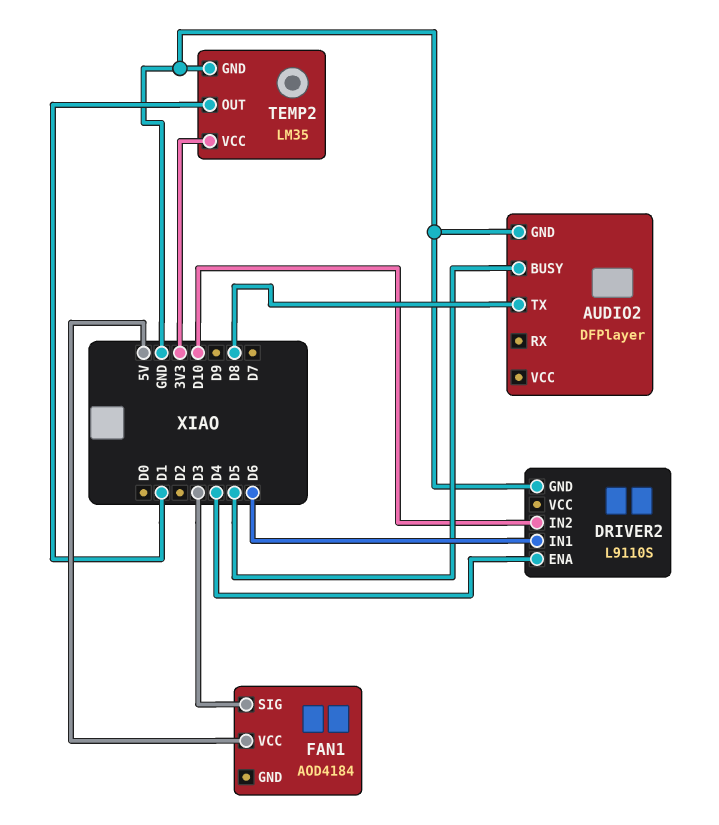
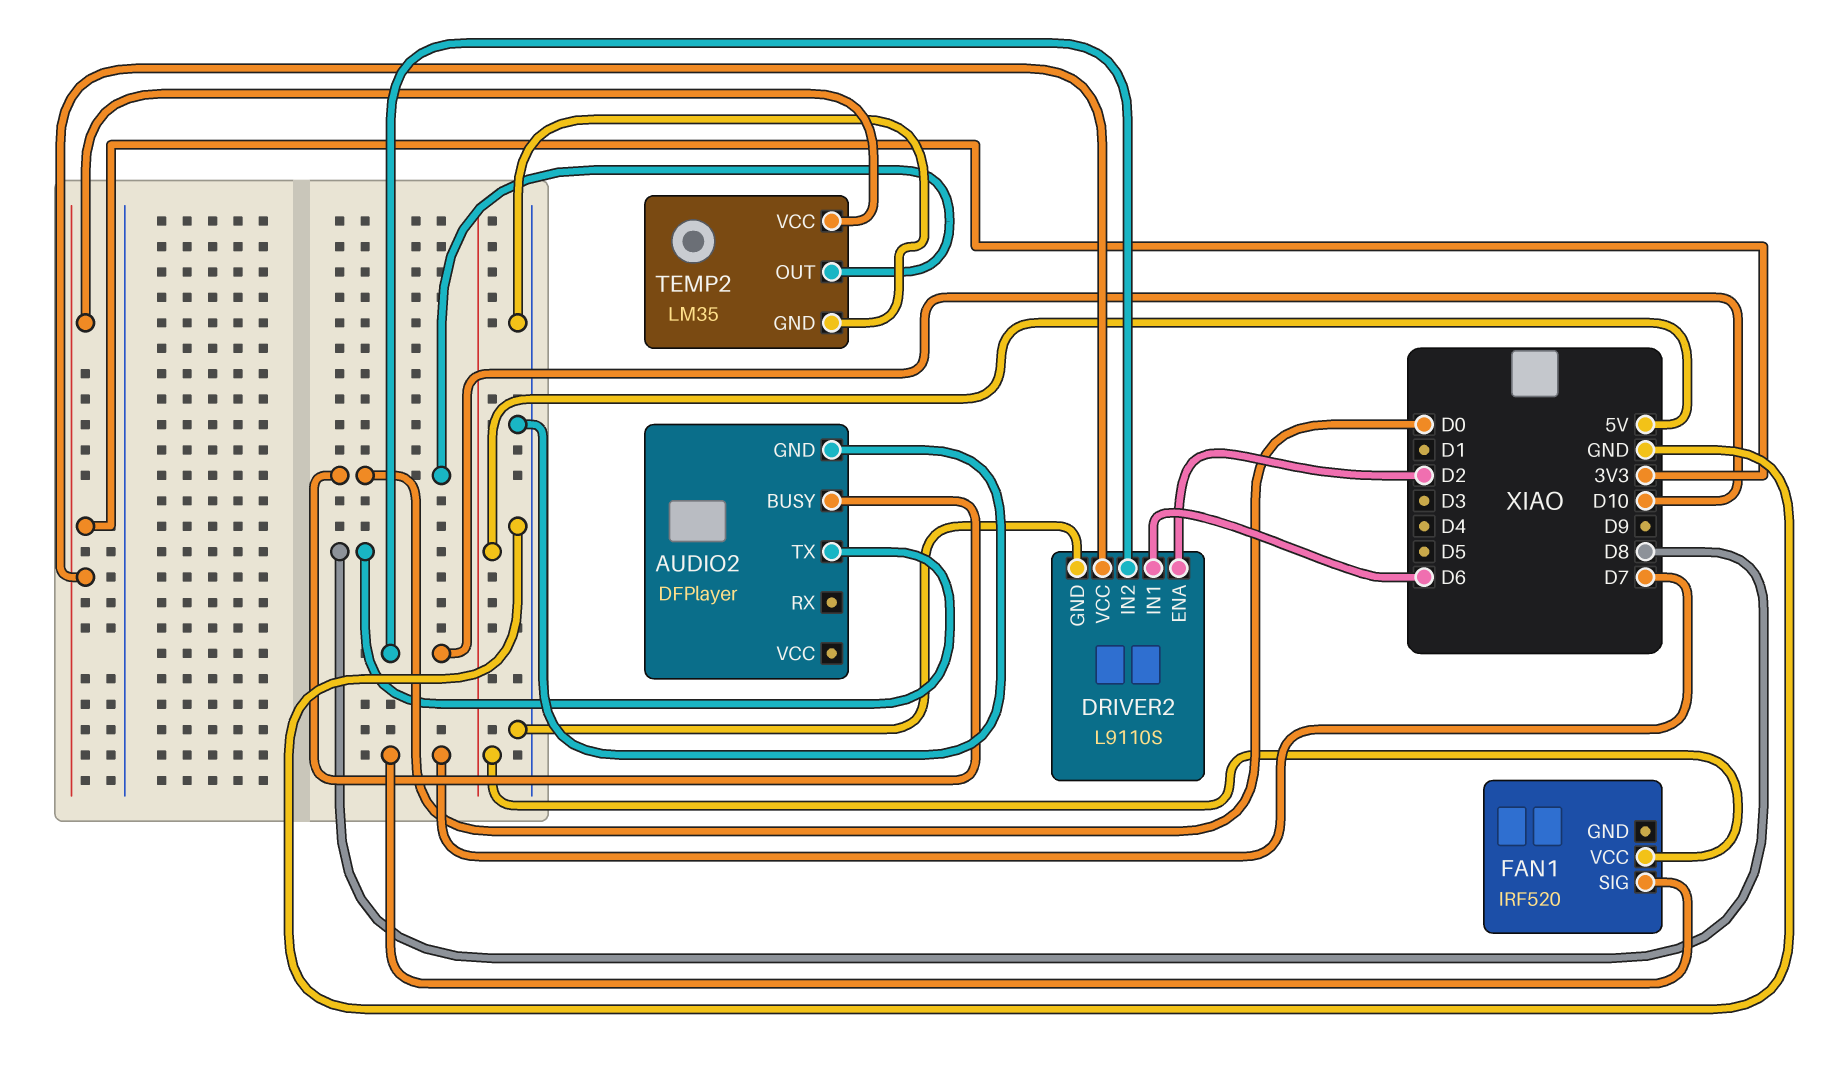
AUDIO2 pin BUSY: D5 -> D0
DRIVER2 pin ENA: D4 -> D2
DRIVER2 pin VCC: none -> 3V3
FAN1: AOD4184 -> IRF520
FAN1 pin SIG: D3 -> D7
TEMP2 pin OUT: D1 -> D0

